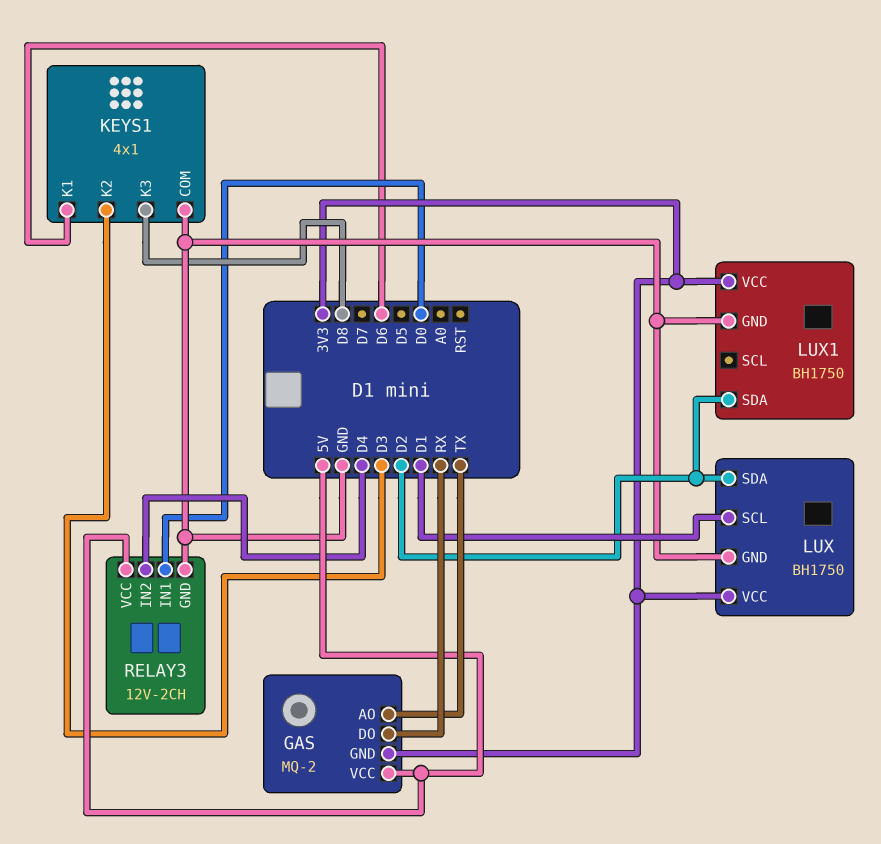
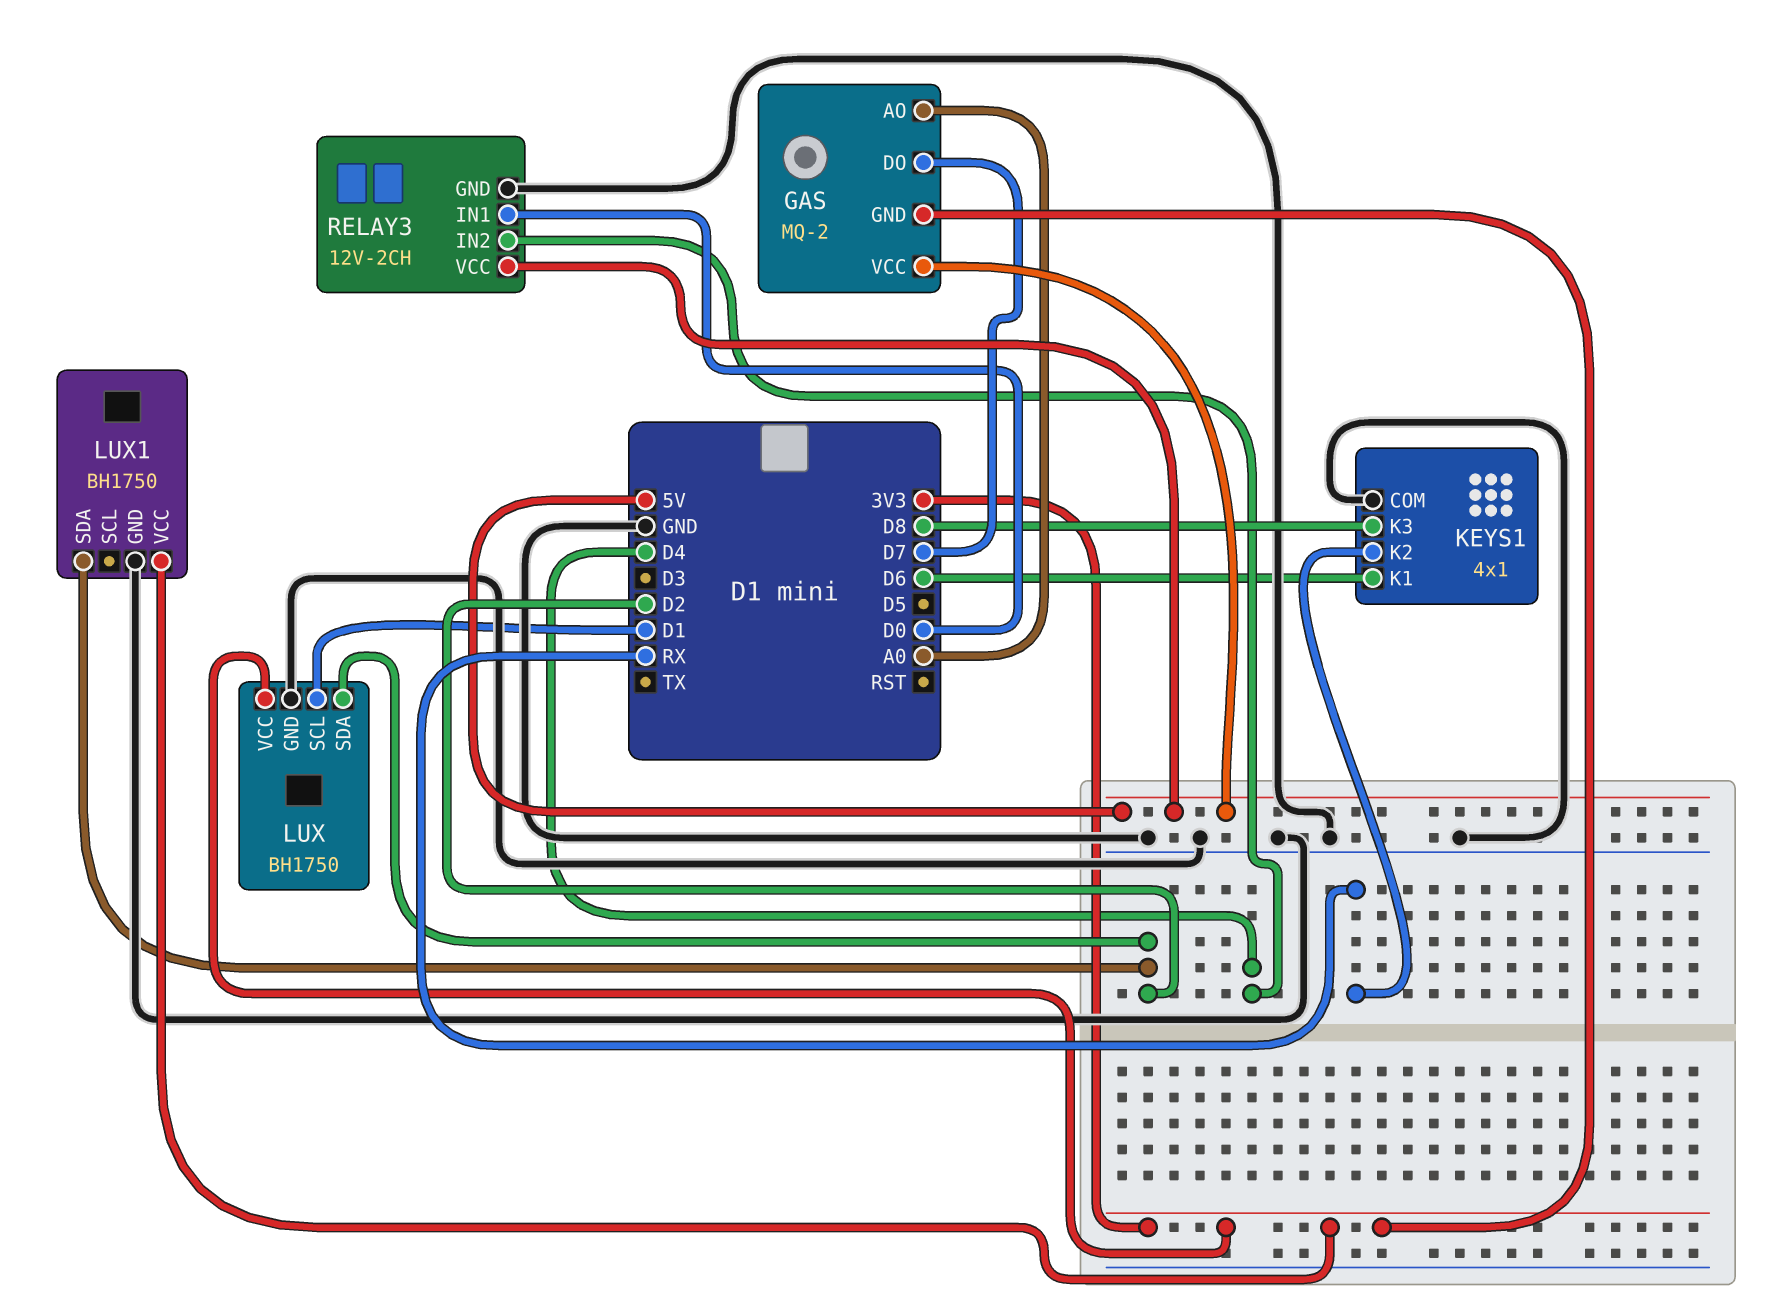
GAS pin AO: TX -> A0
GAS pin DO: RX -> D7
KEYS1 pin K2: D3 -> RX

